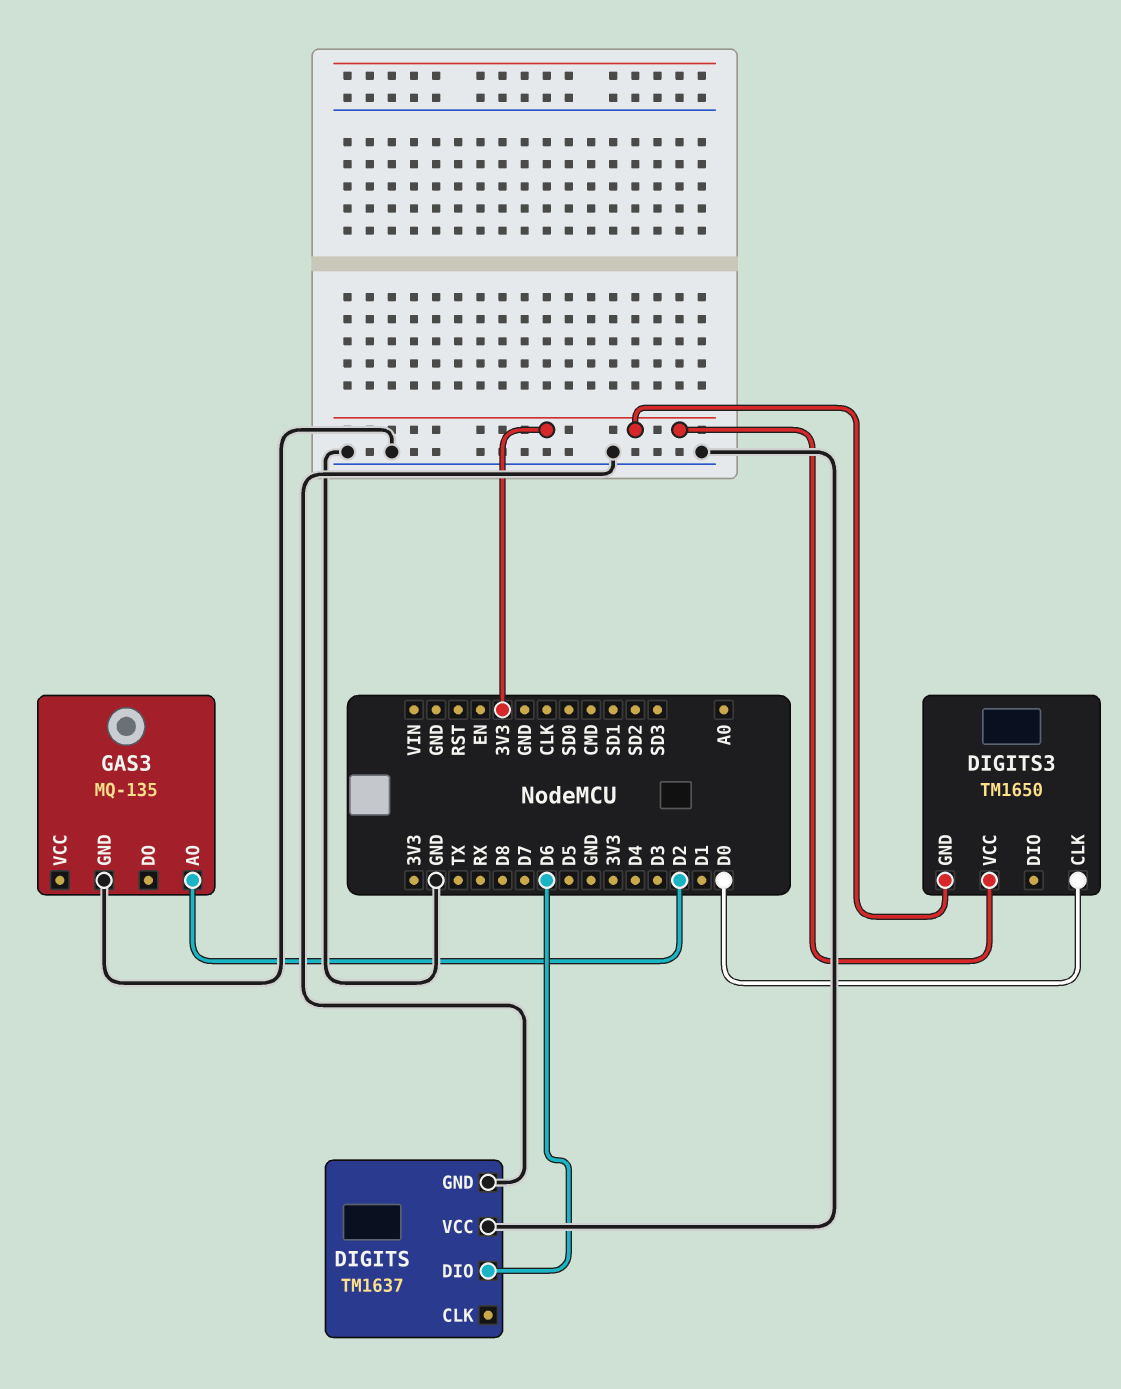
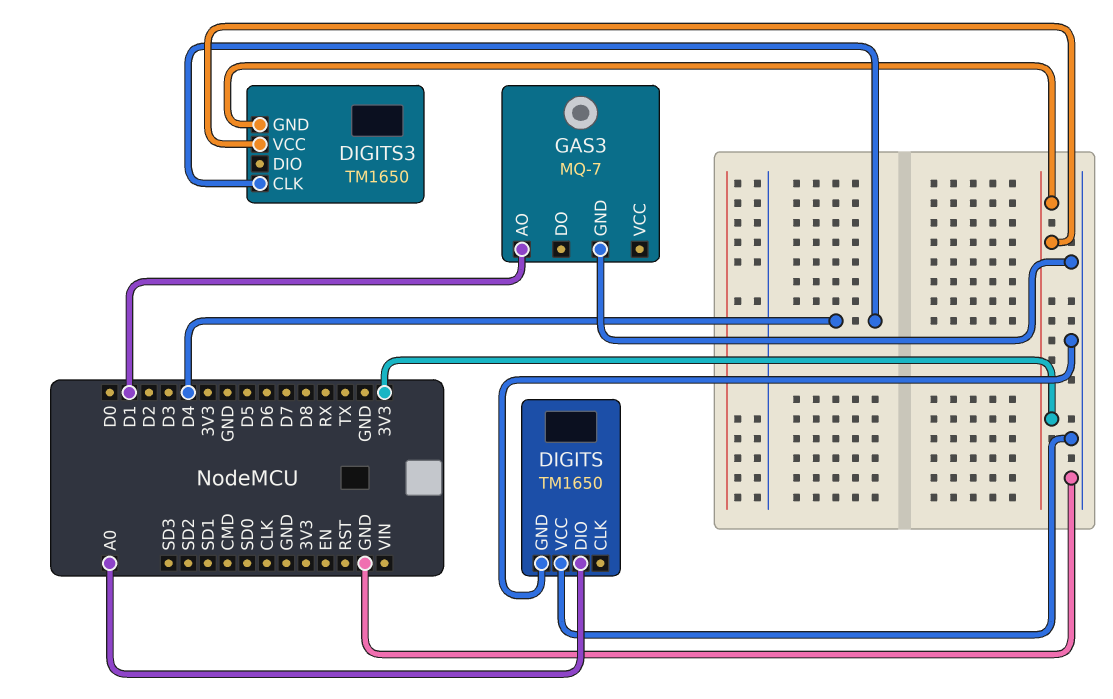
DIGITS: TM1637 -> TM1650
DIGITS pin DIO: D6 -> A0
DIGITS3 pin CLK: D0 -> D4
GAS3: MQ-135 -> MQ-7
GAS3 pin AO: D2 -> D1

